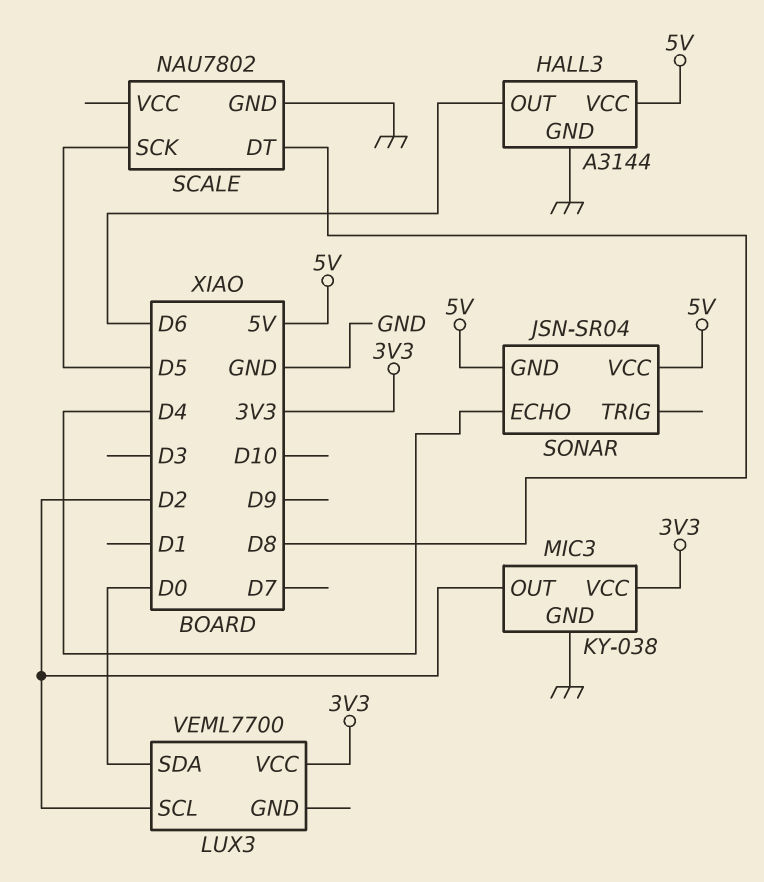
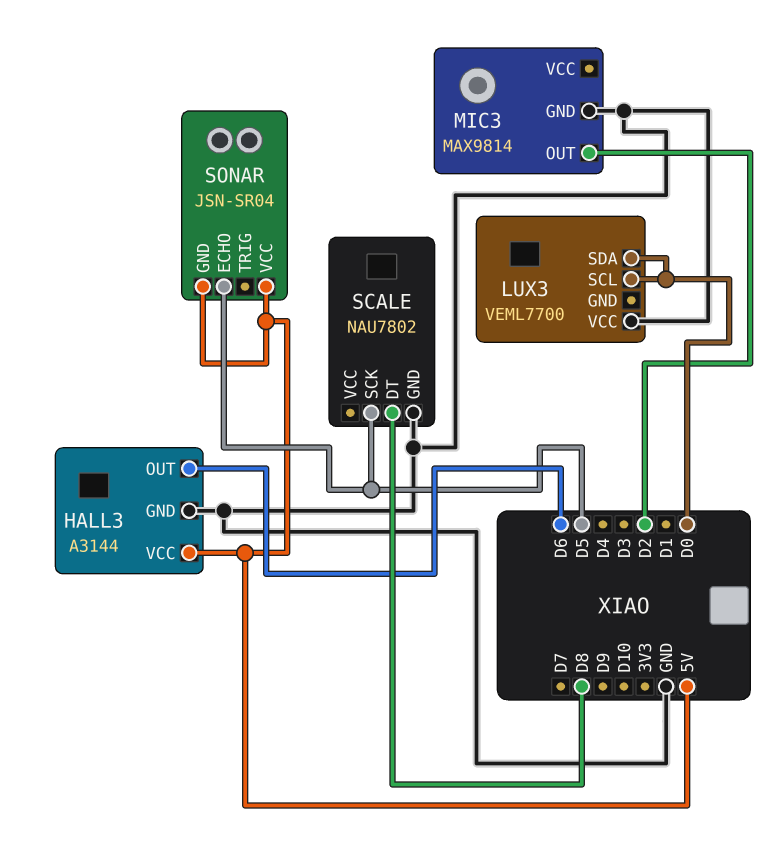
LUX3 pin SCL: D2 -> D0
LUX3 pin VCC: 3V3 -> GND
MIC3: KY-038 -> MAX9814
MIC3 pin VCC: 3V3 -> none
SONAR pin ECHO: D4 -> D5

